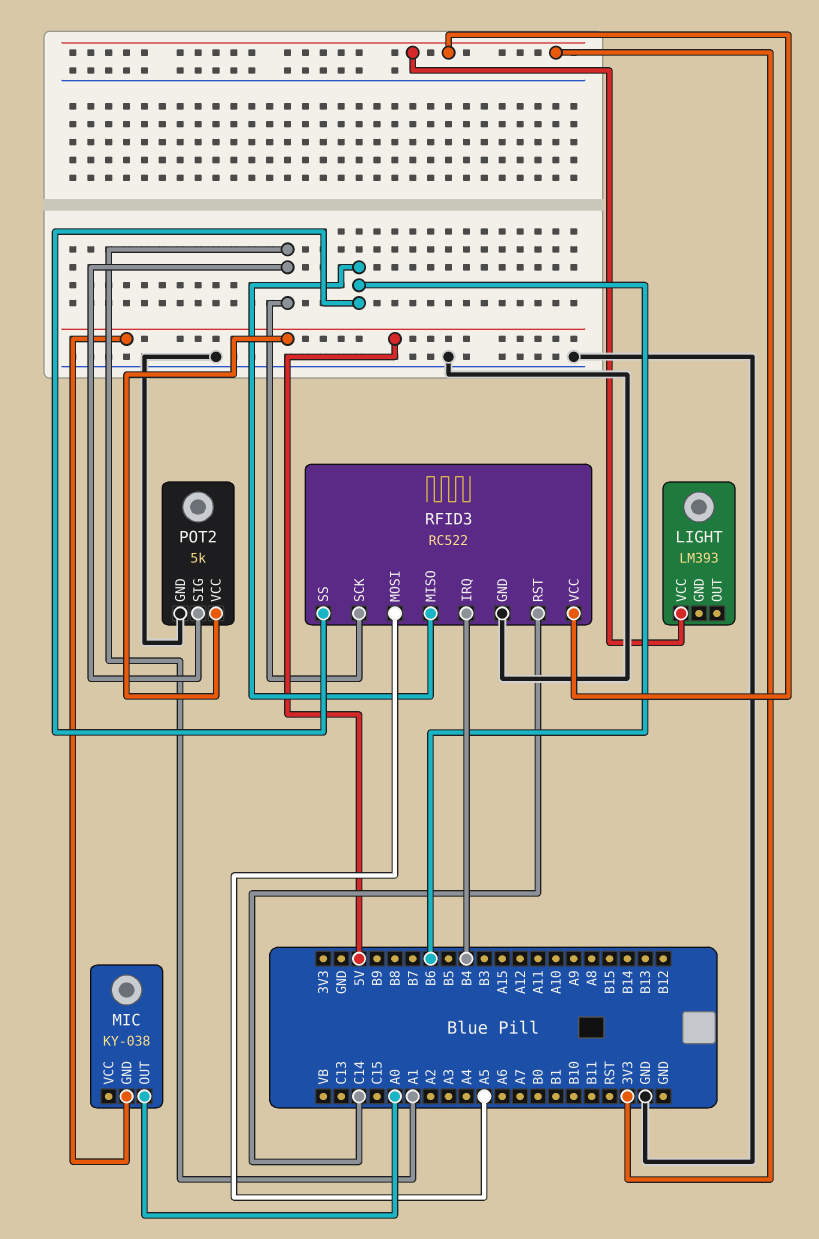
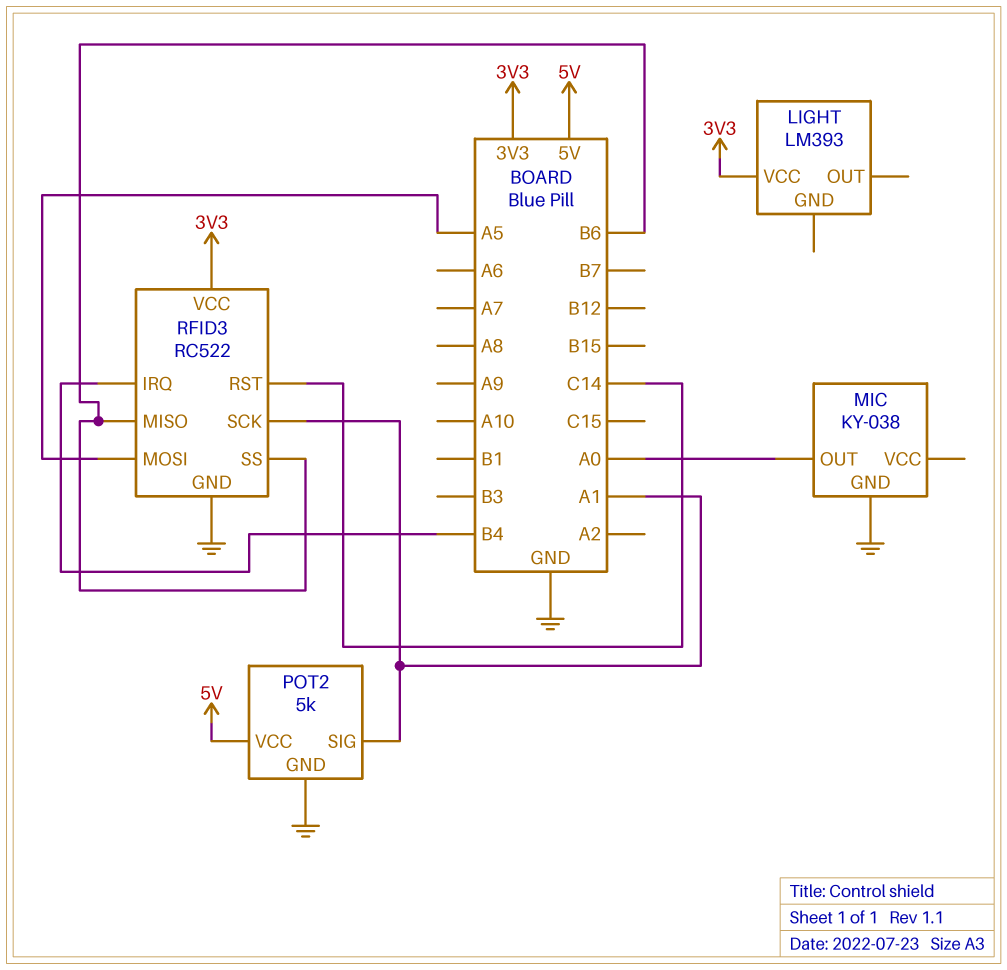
MIC pin GND: 5V -> GND

